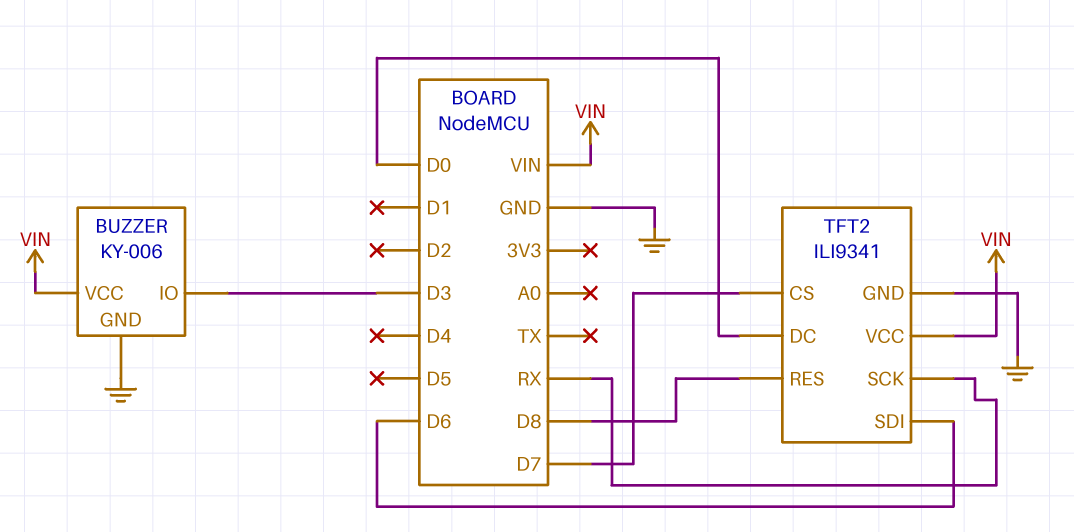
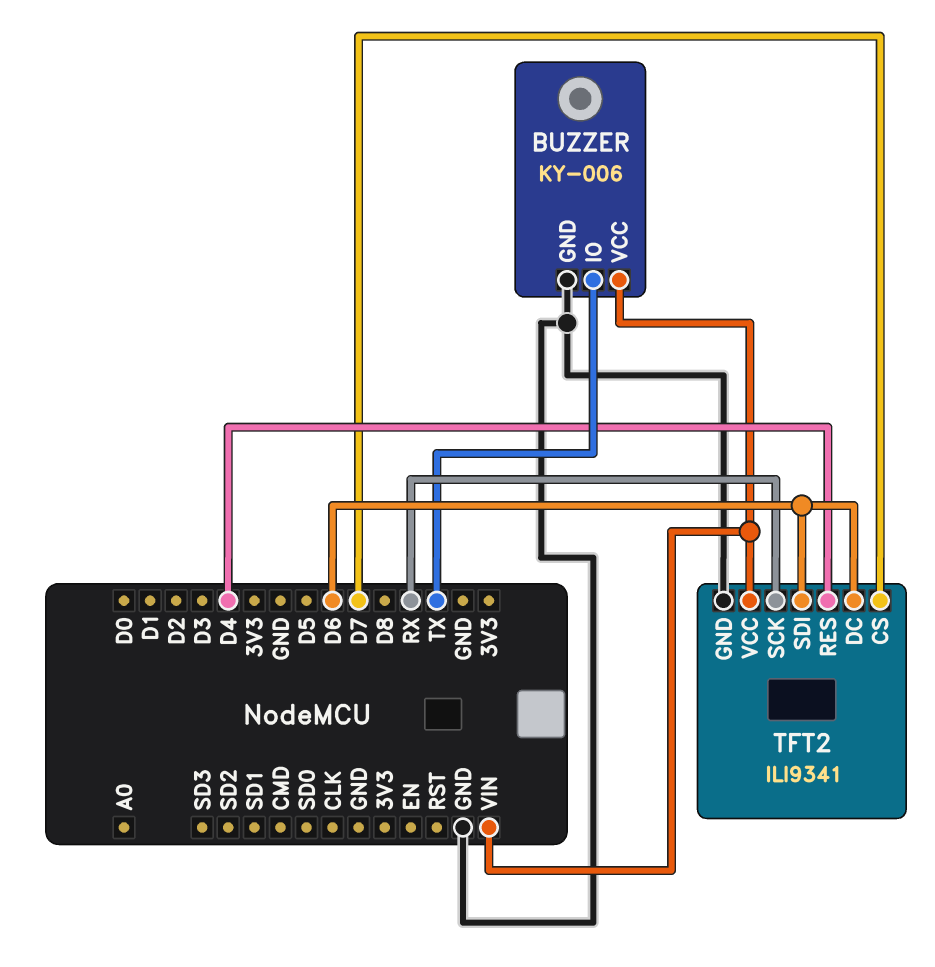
BUZZER pin IO: D3 -> TX
TFT2 pin DC: D0 -> D6
TFT2 pin RES: D8 -> D4

